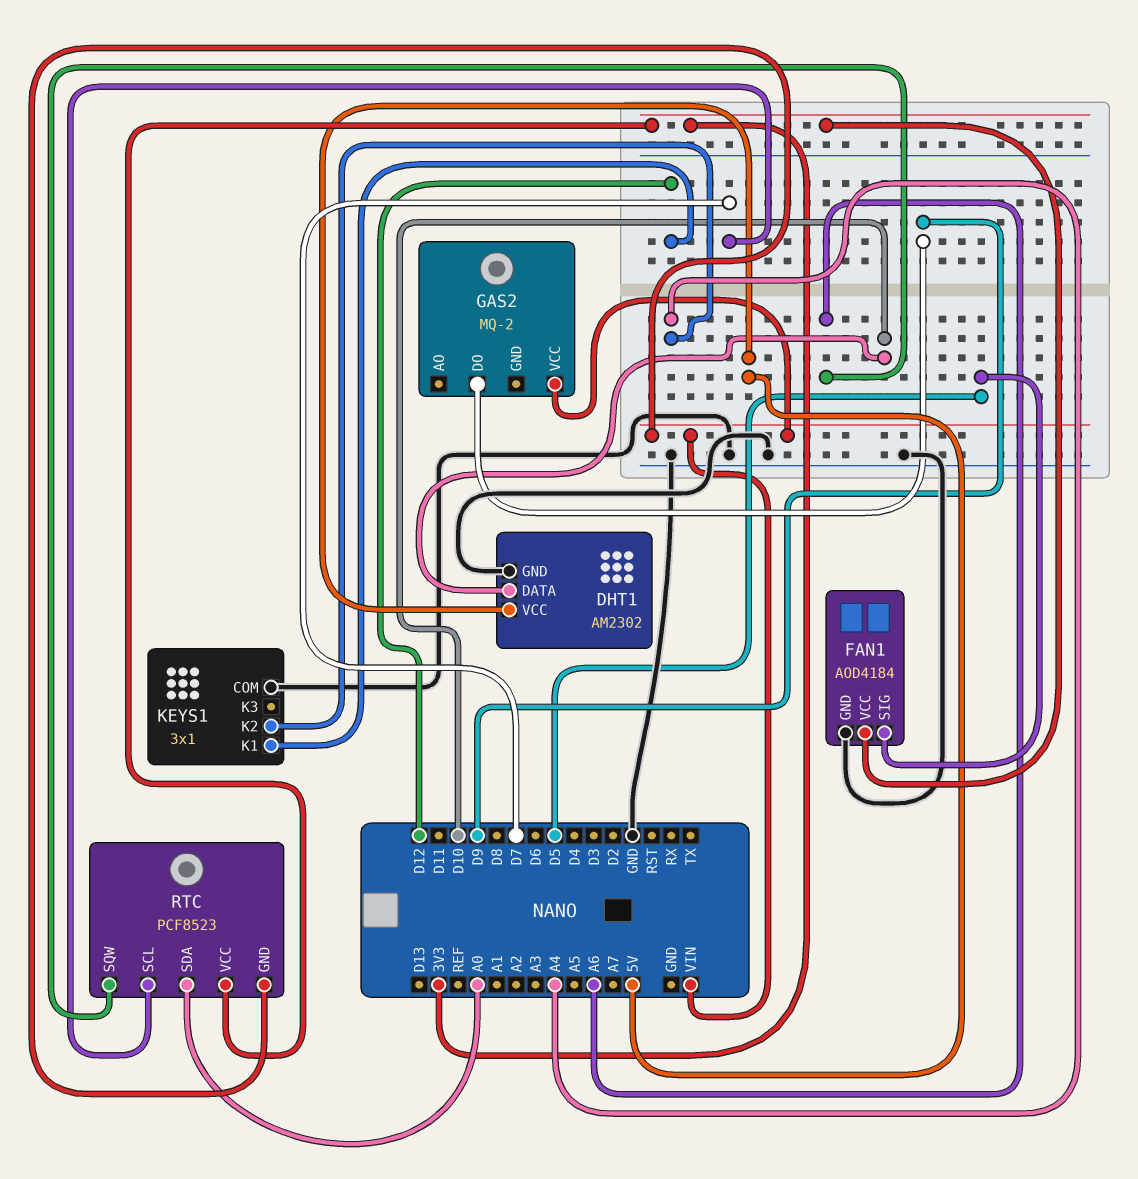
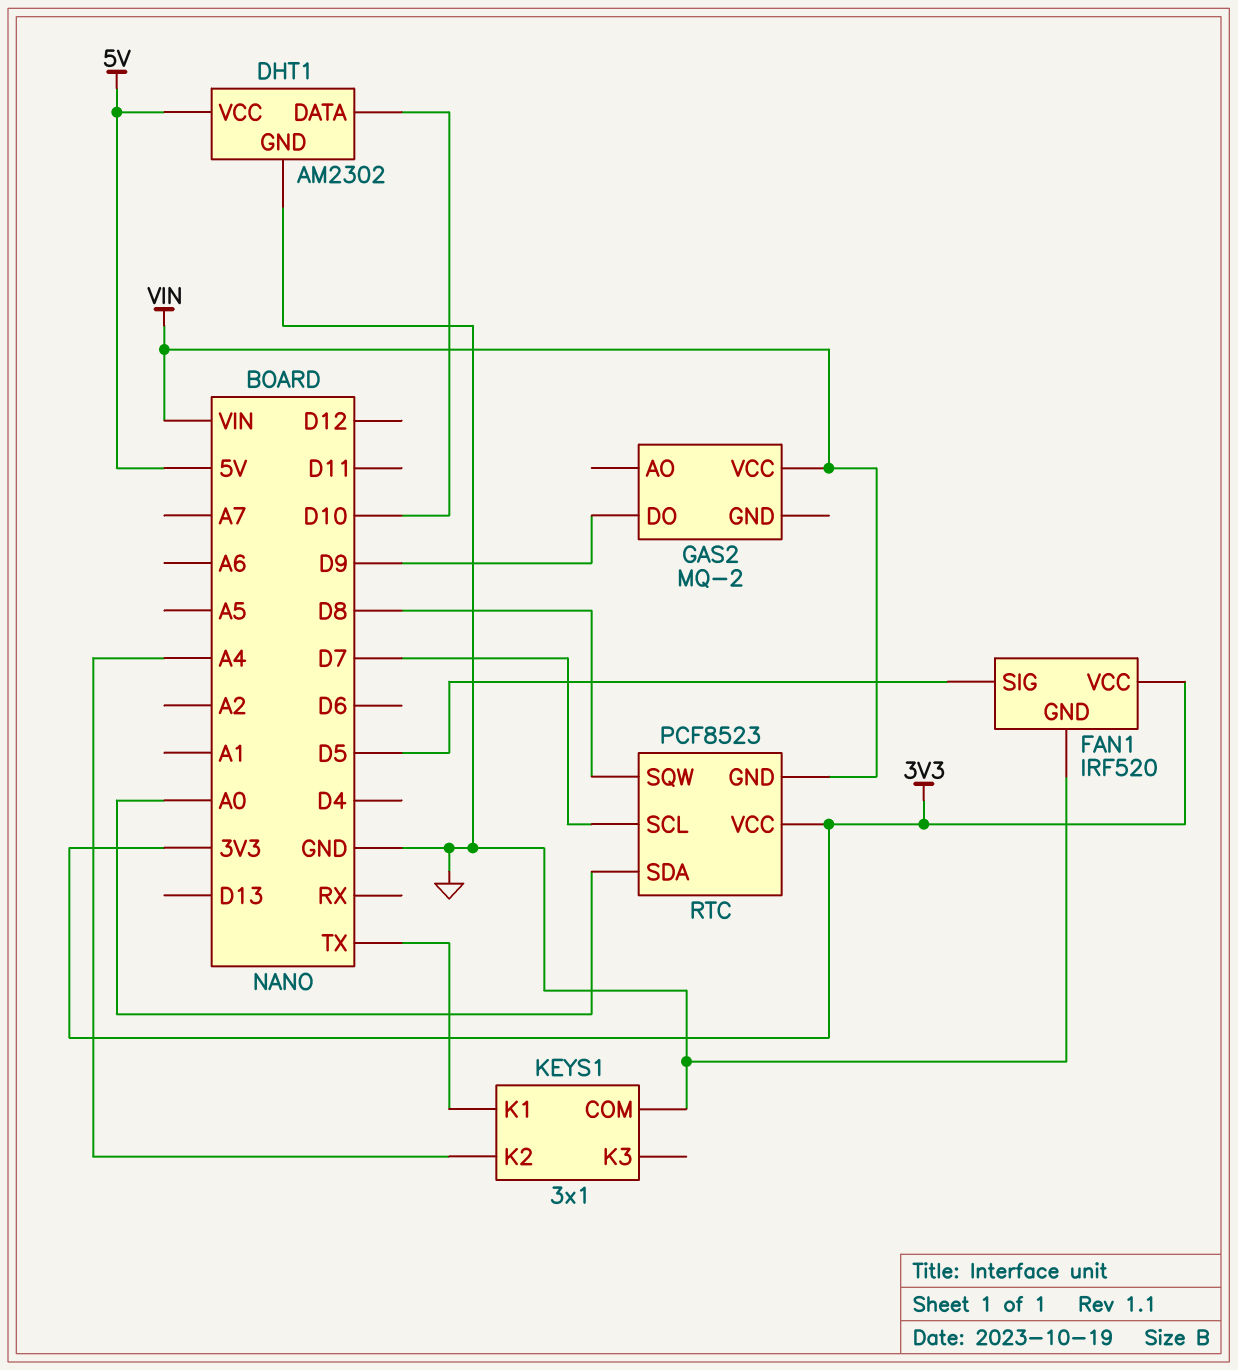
FAN1: AOD4184 -> IRF520
KEYS1 pin K1: D12 -> TX
RTC pin SQW: A6 -> D8

